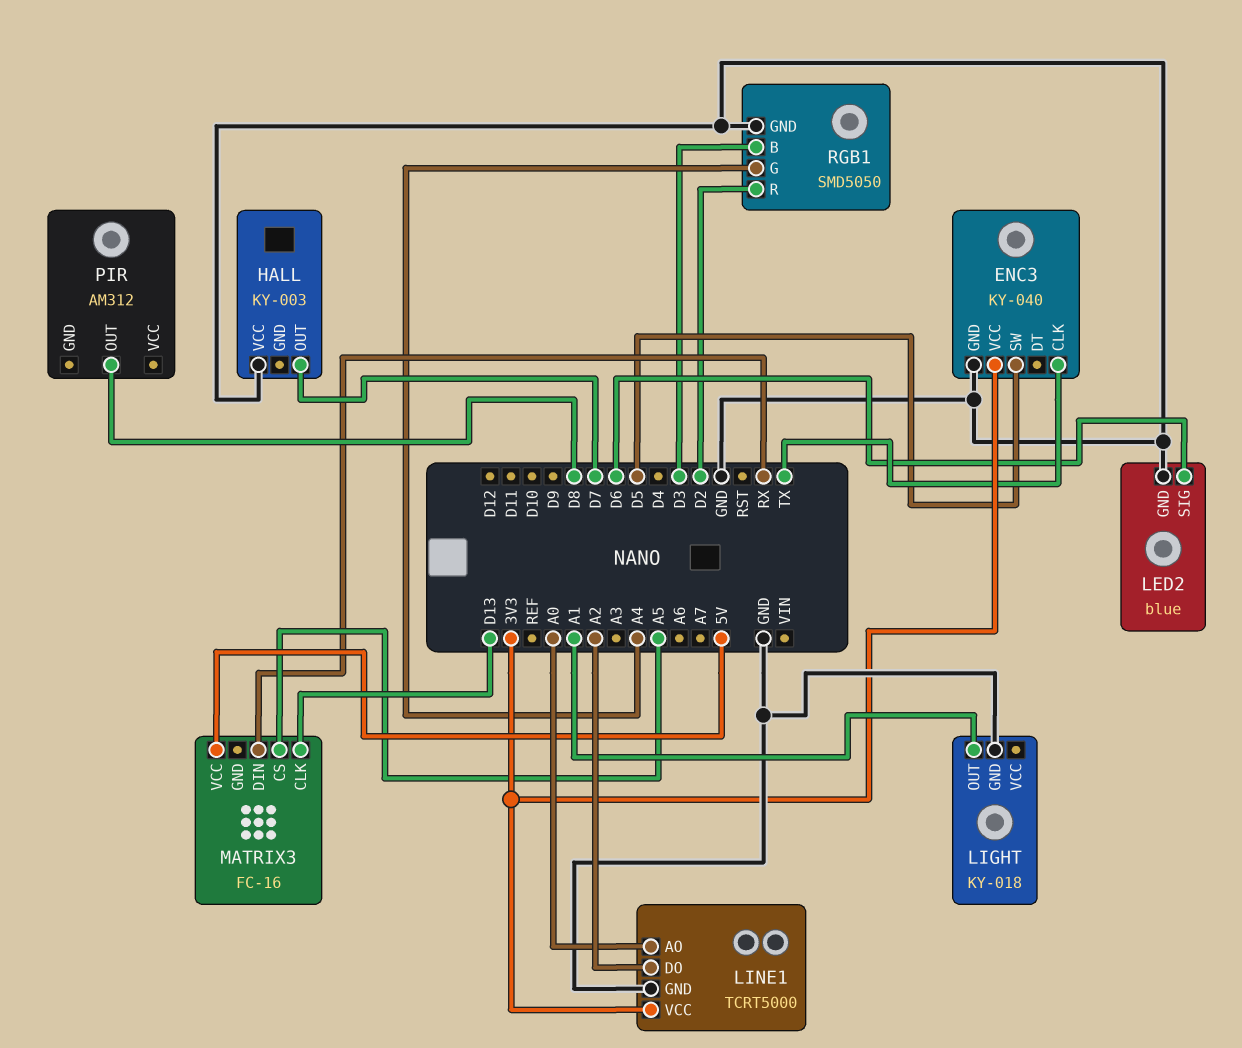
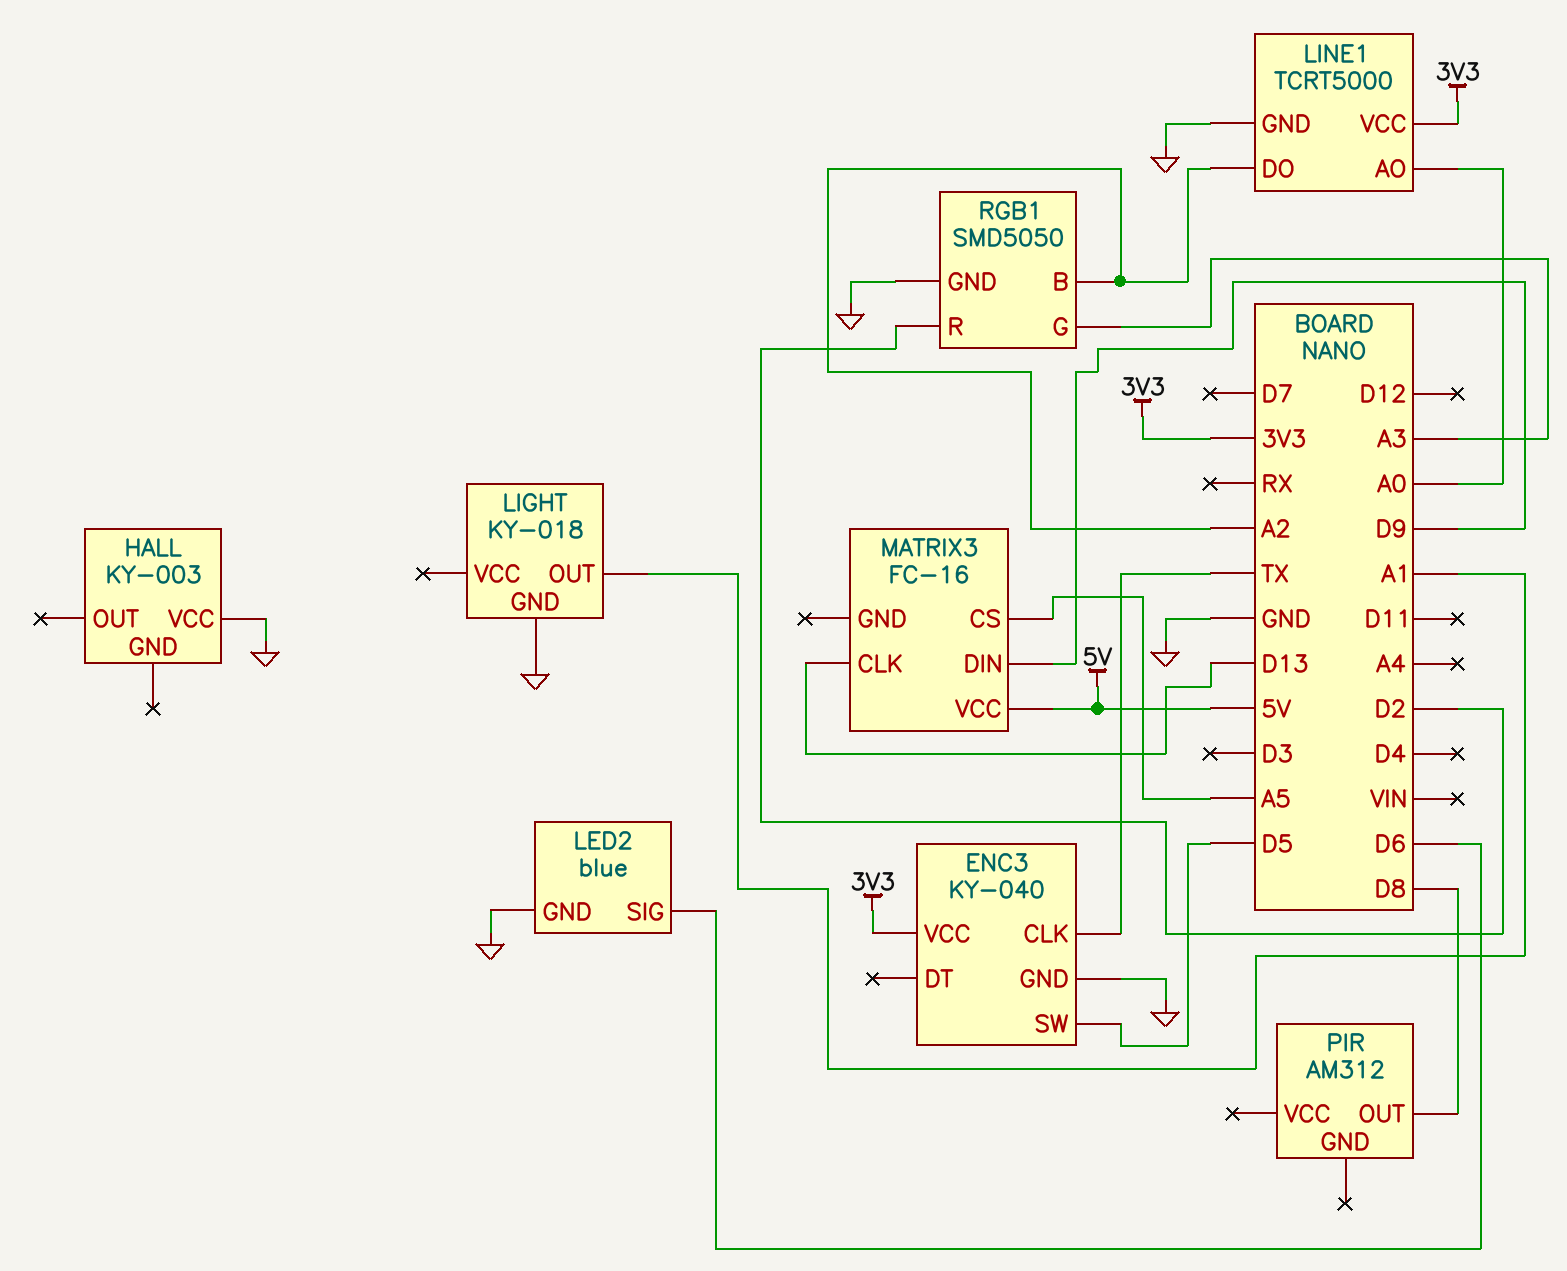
HALL pin OUT: D7 -> none
MATRIX3 pin DIN: RX -> D9
RGB1 pin B: D3 -> A2
RGB1 pin G: A4 -> A3

